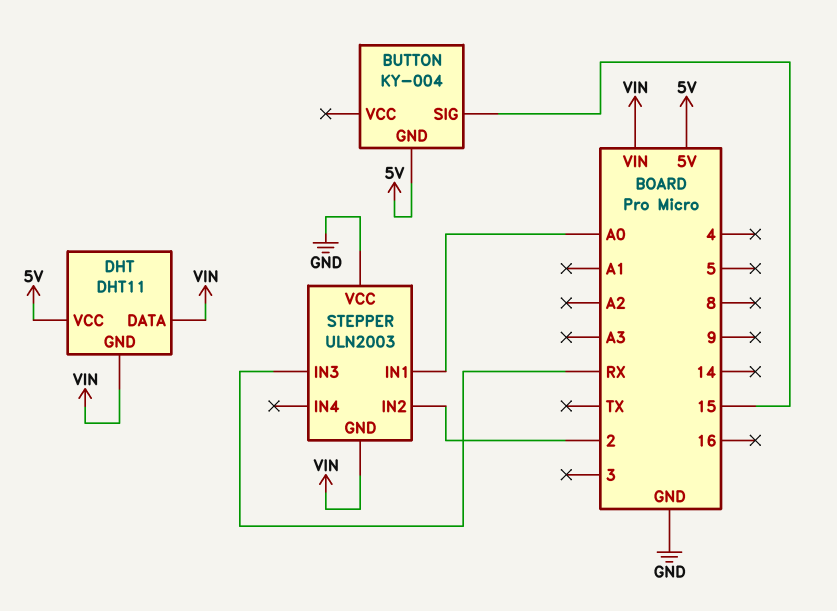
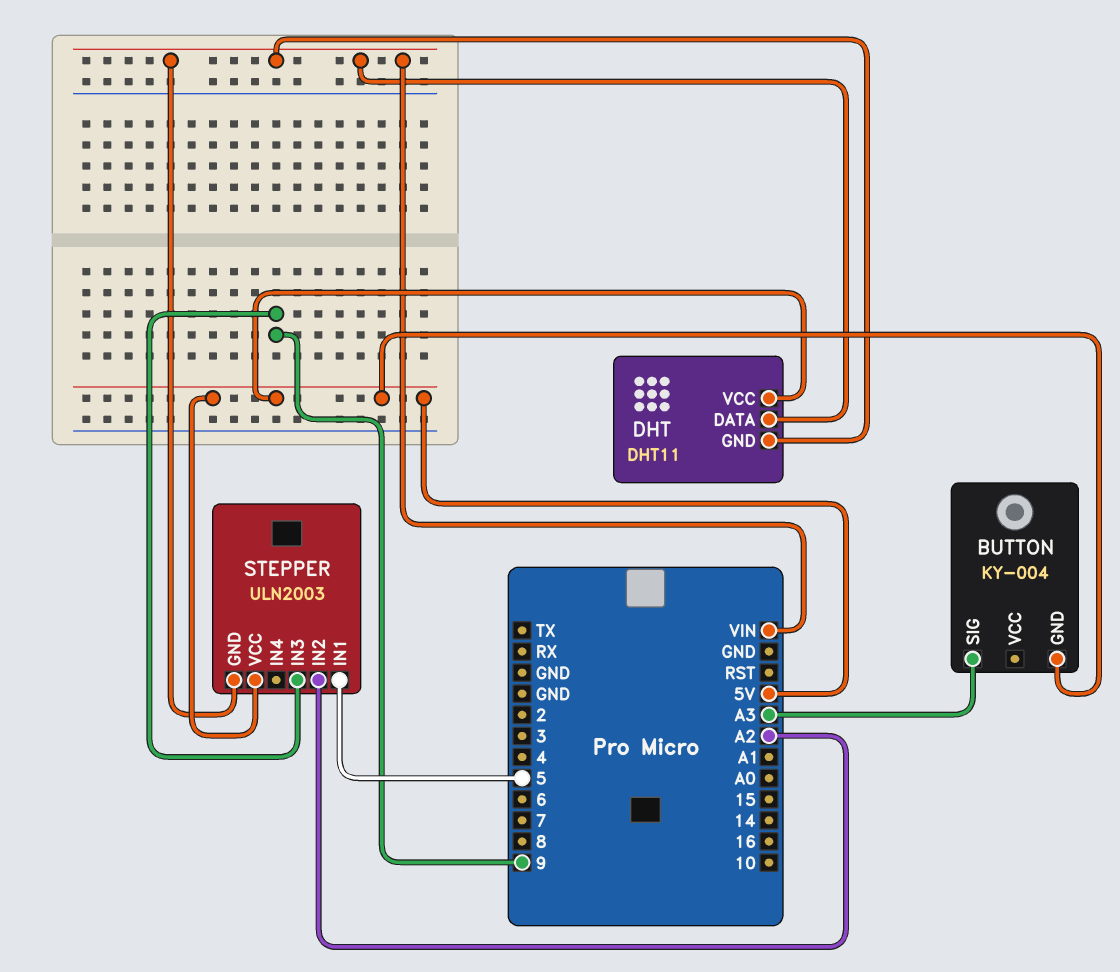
BUTTON pin SIG: 15 -> A3
STEPPER pin IN1: A0 -> 5
STEPPER pin IN2: 2 -> A2
STEPPER pin IN3: RX -> 9
STEPPER pin VCC: GND -> 5V

